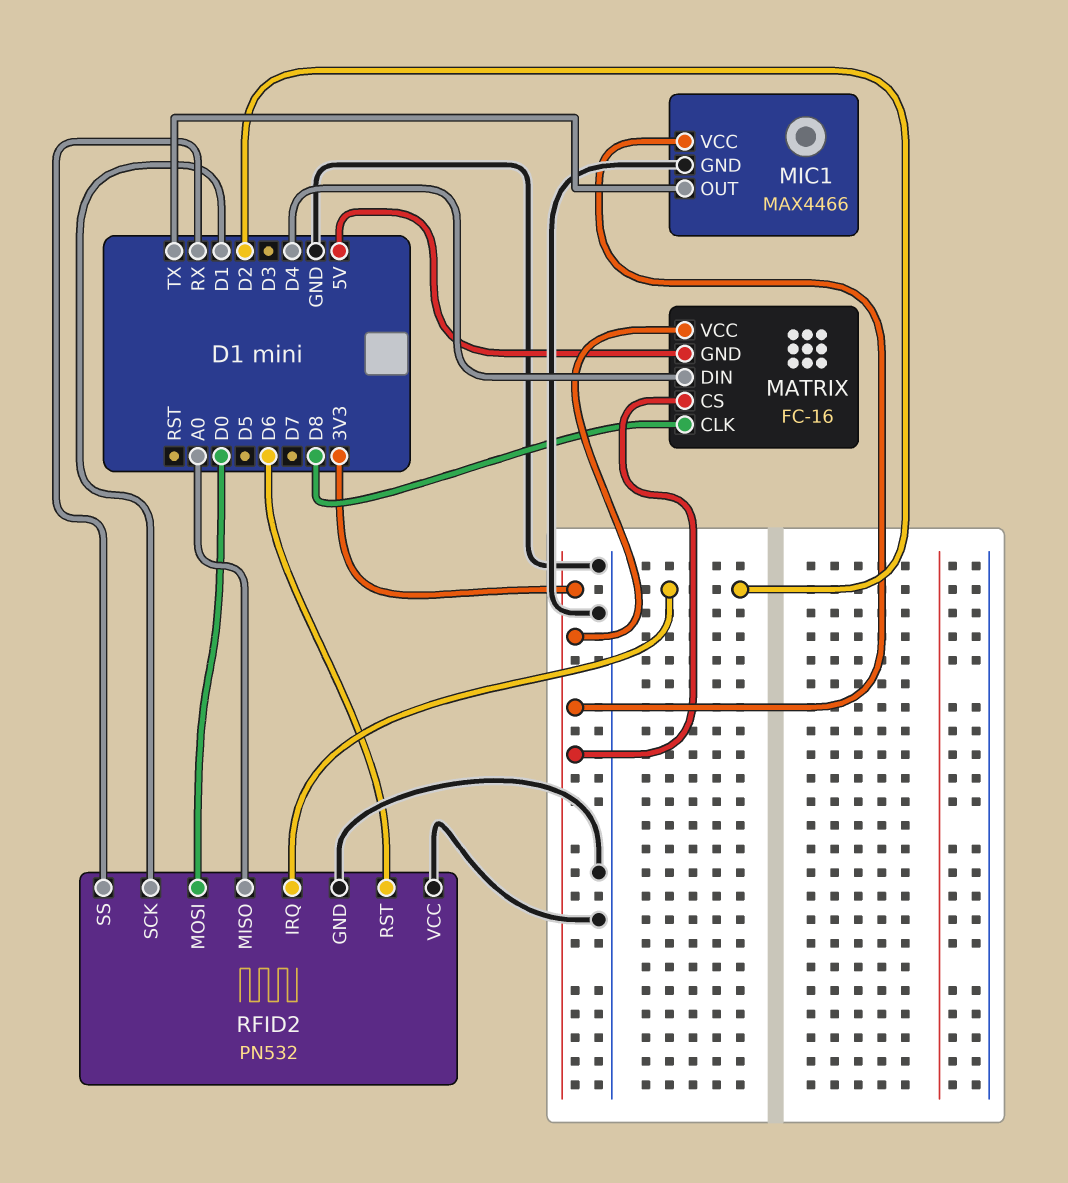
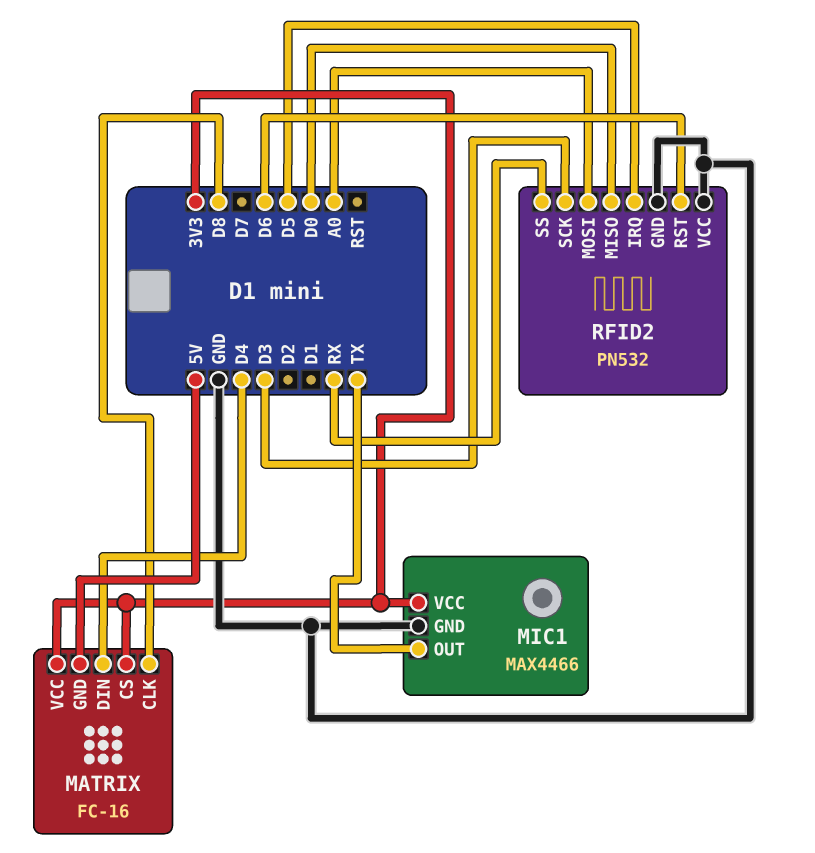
RFID2 pin IRQ: D2 -> D5
RFID2 pin MISO: A0 -> D0
RFID2 pin MOSI: D0 -> A0
RFID2 pin SCK: D1 -> D3

